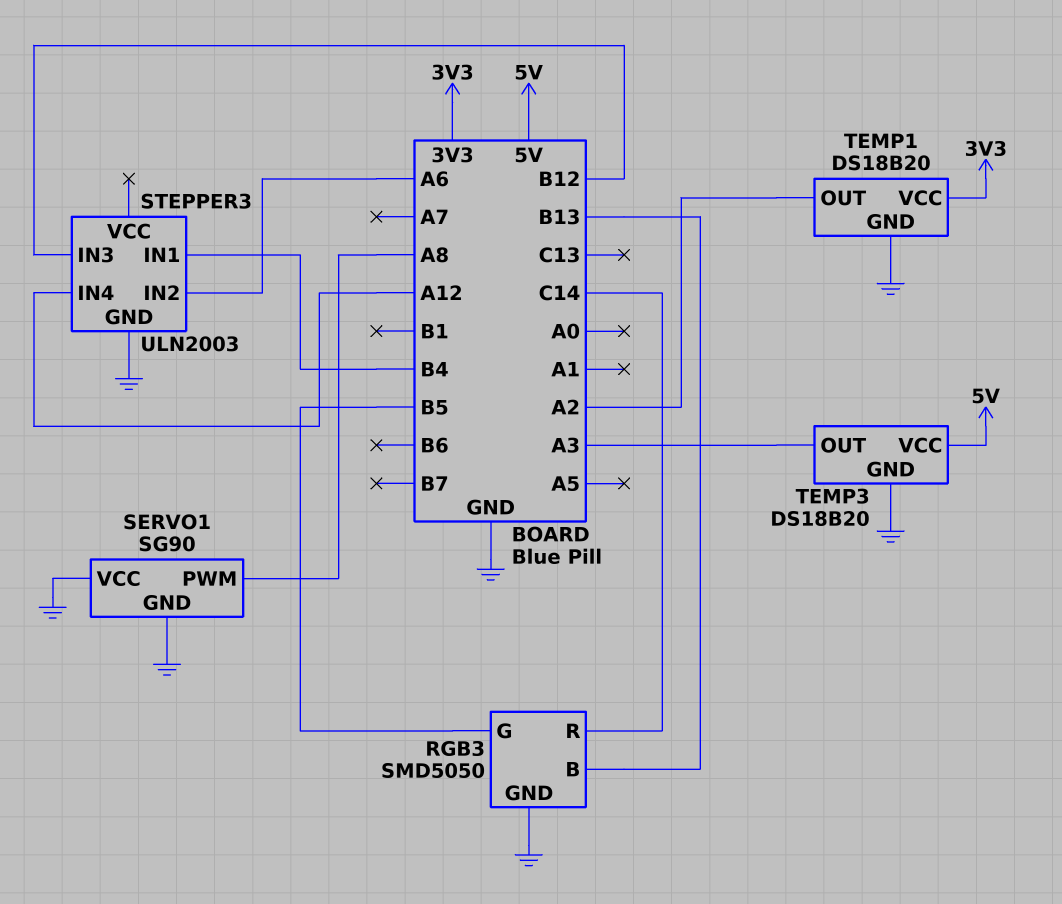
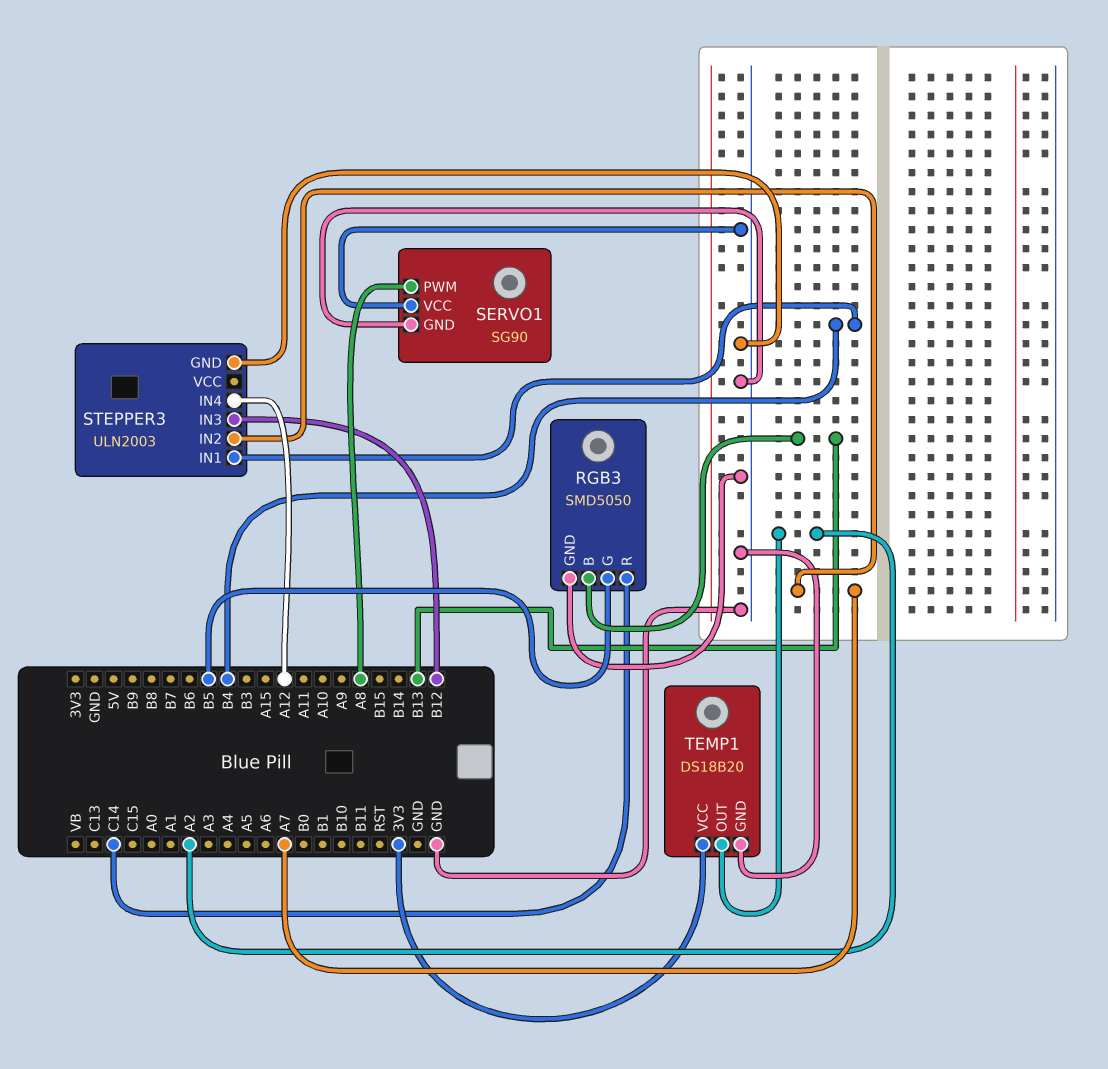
STEPPER3 pin IN2: A6 -> A7
TEMP3: DS18B20 -> none
TEMP3 pin GND: GND -> none
TEMP3 pin OUT: A3 -> none
TEMP3 pin VCC: 5V -> none

